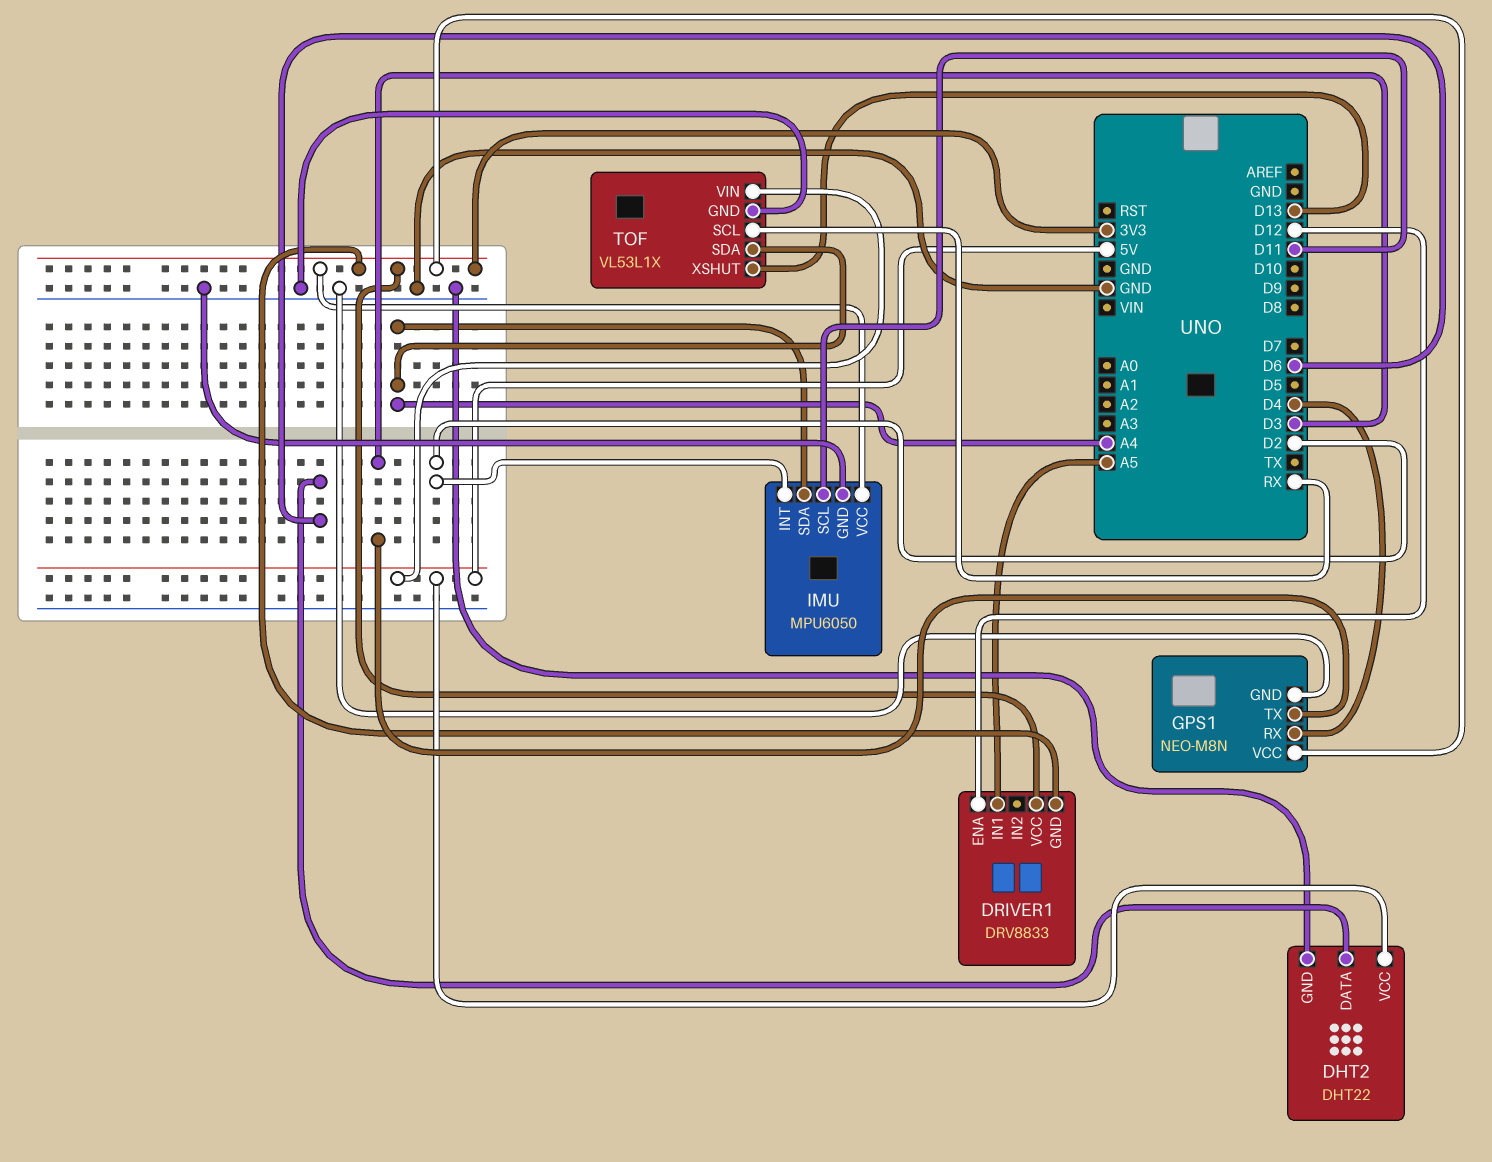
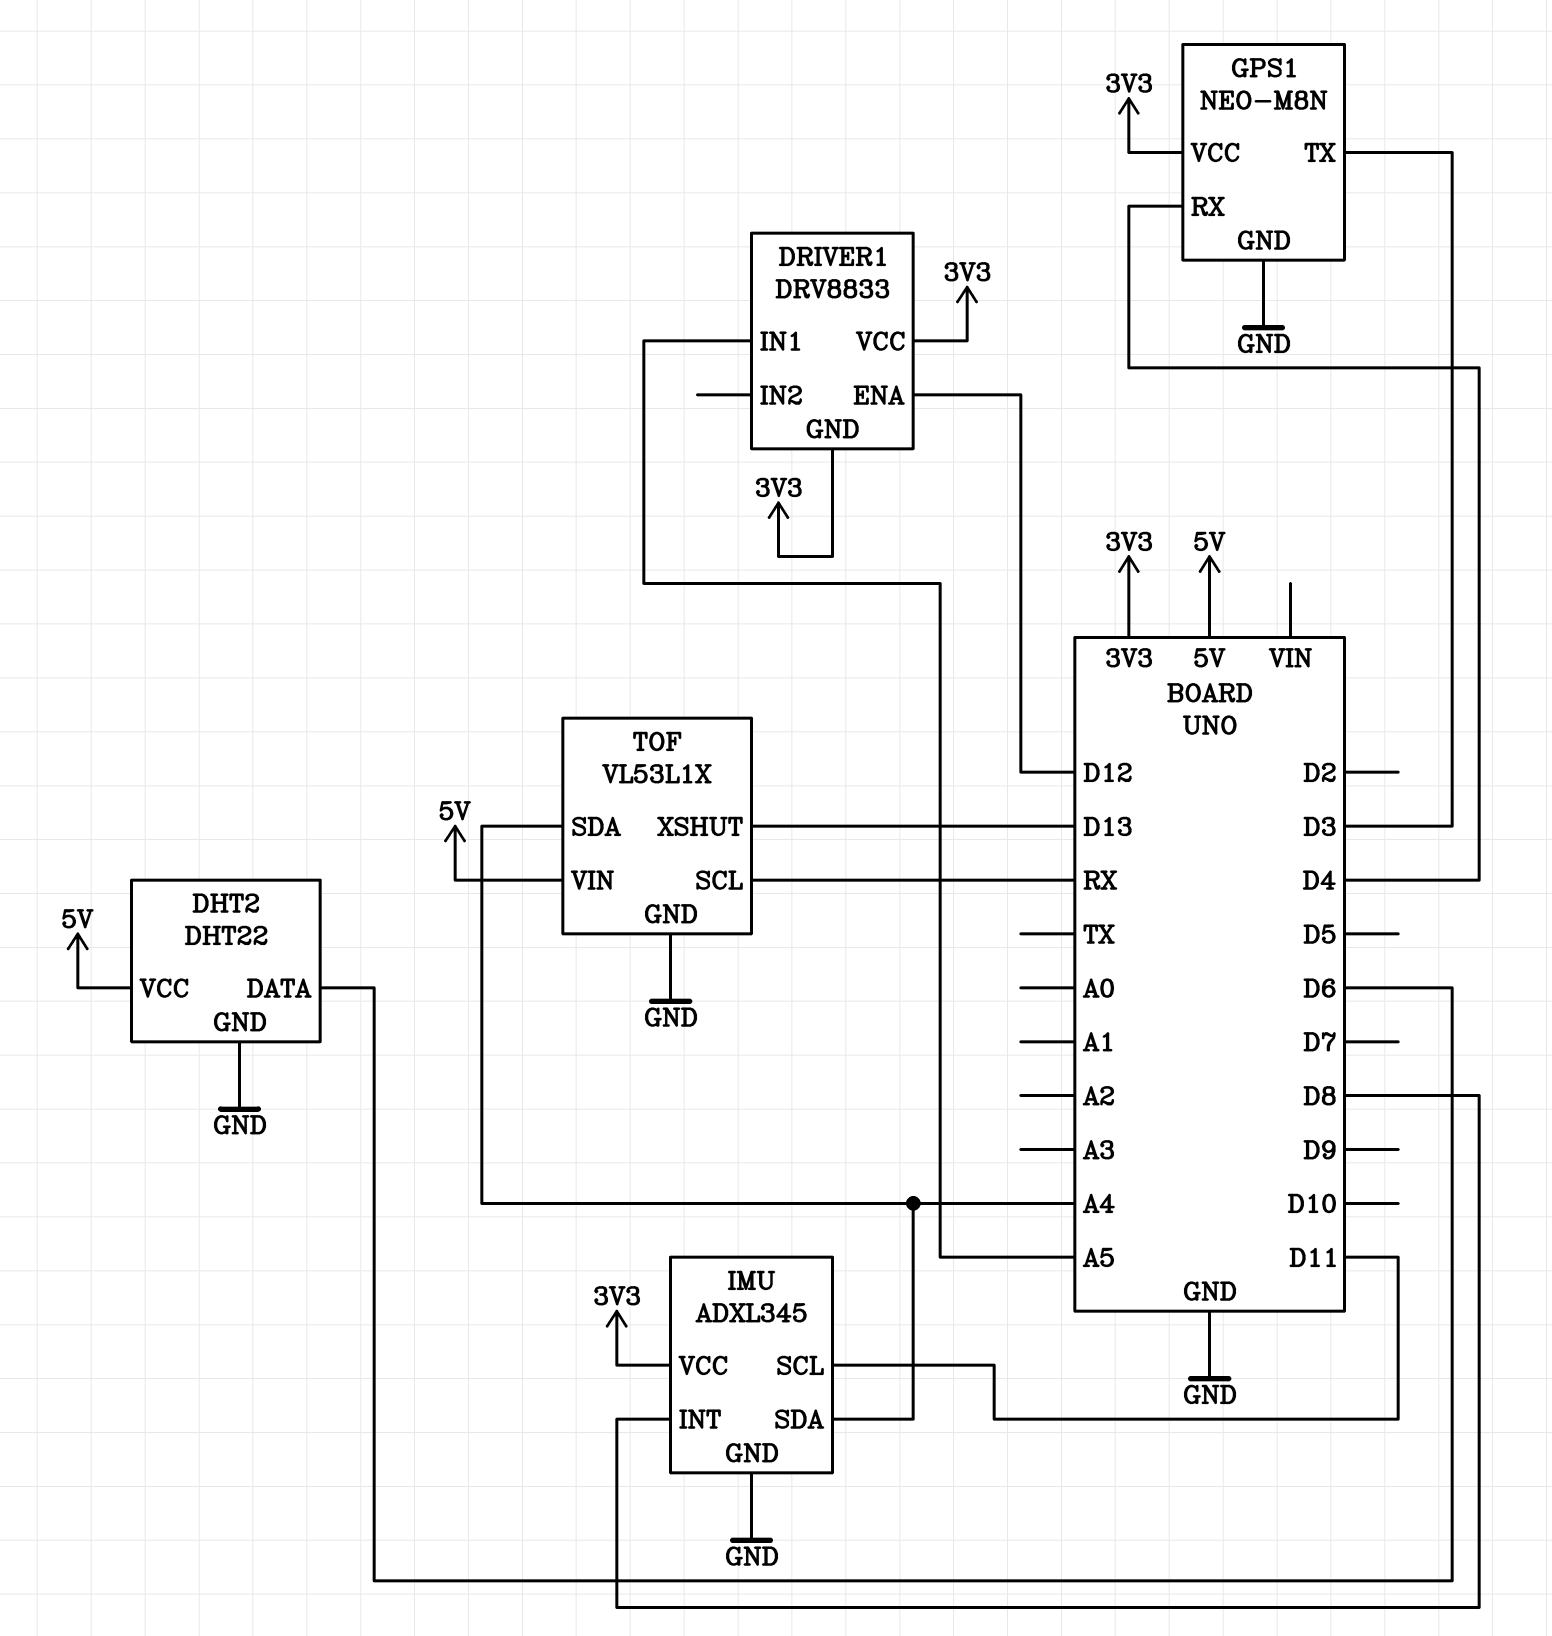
IMU: MPU6050 -> ADXL345
IMU pin INT: D2 -> D8

